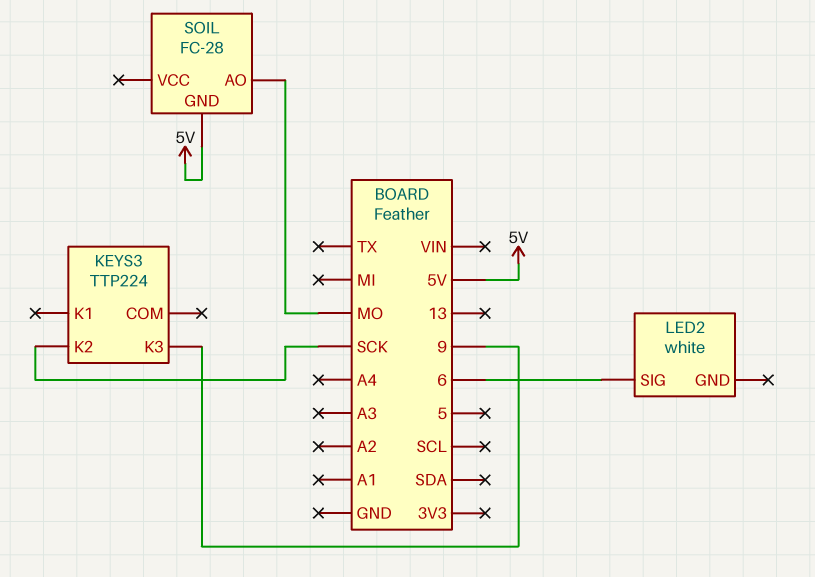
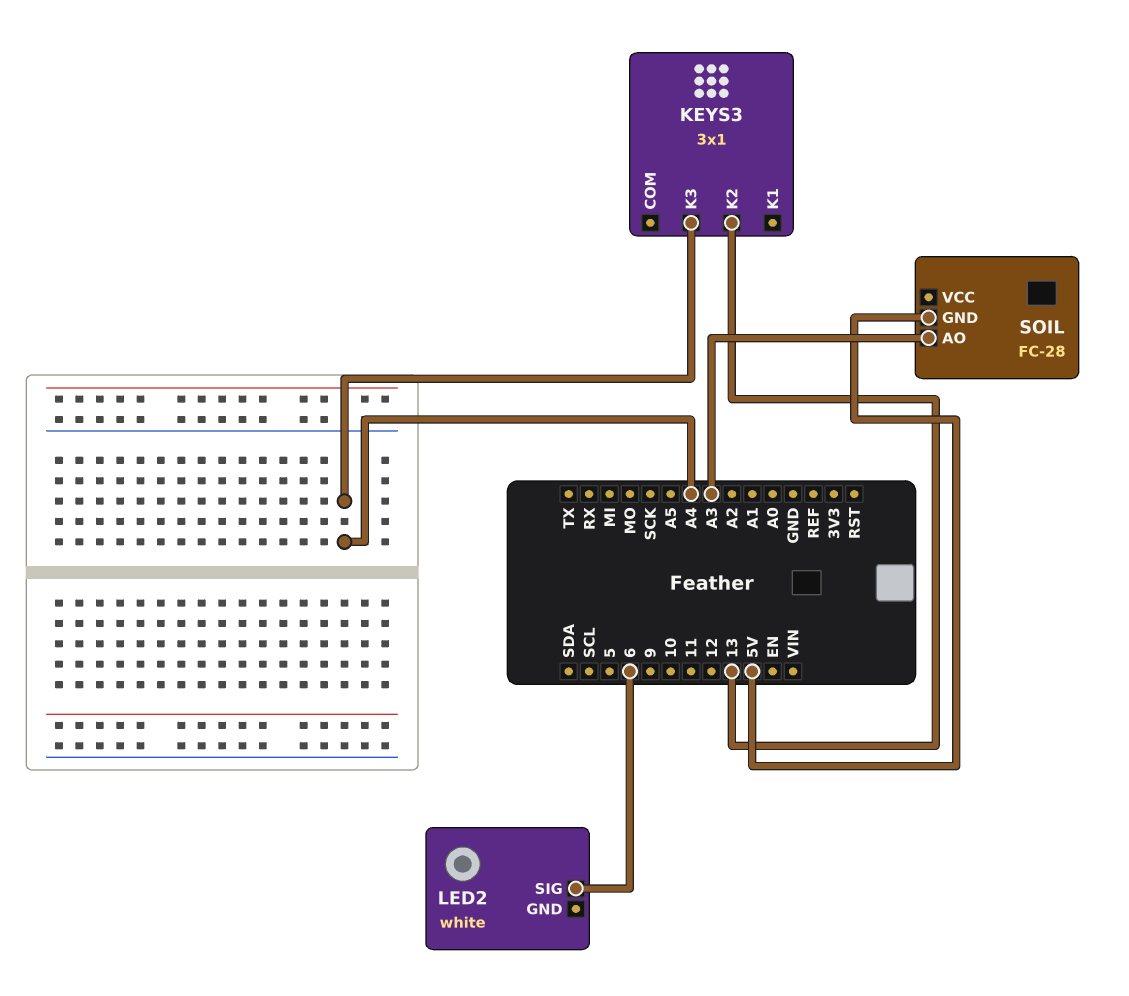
KEYS3: TTP224 -> 3x1
KEYS3 pin K2: SCK -> 13
KEYS3 pin K3: 9 -> A4
SOIL pin AO: MO -> A3

